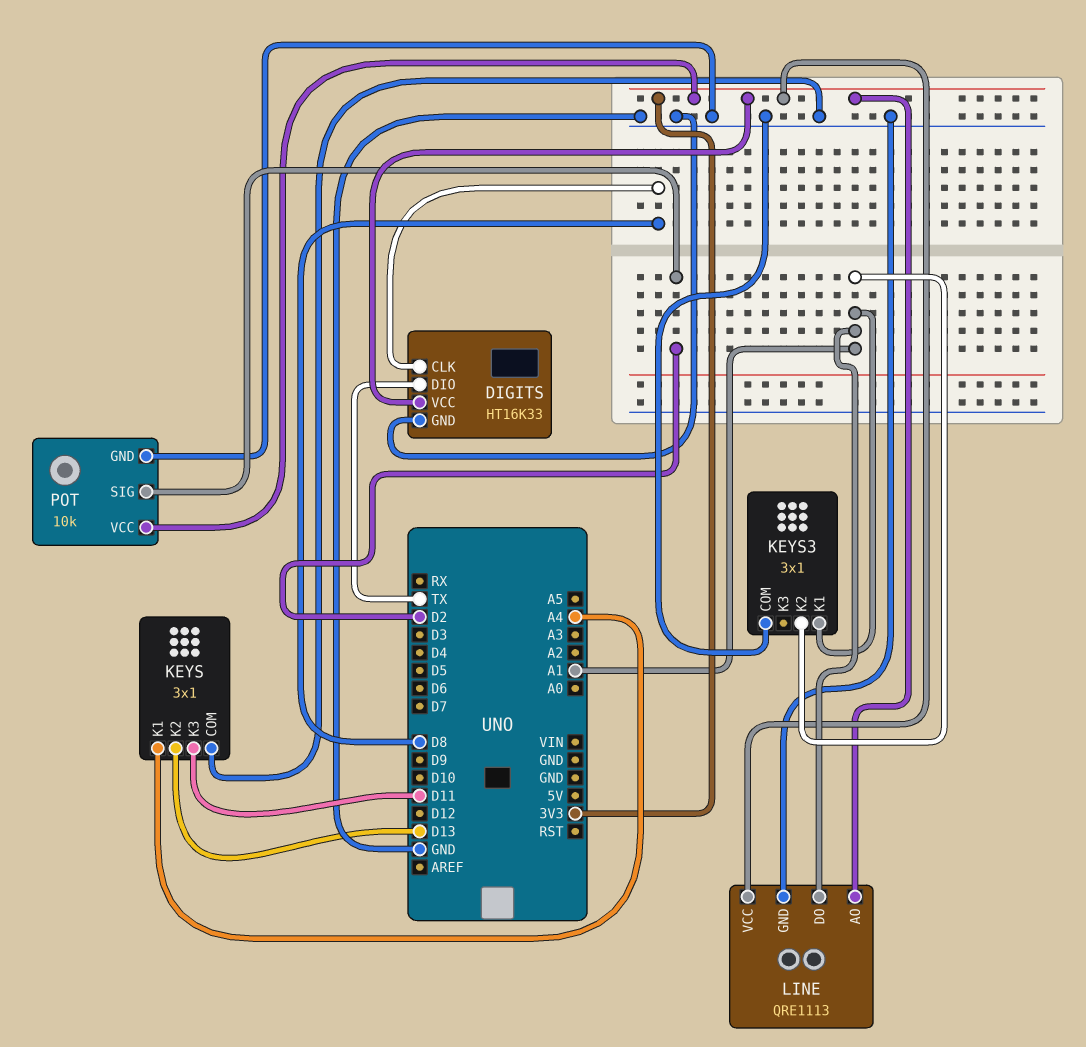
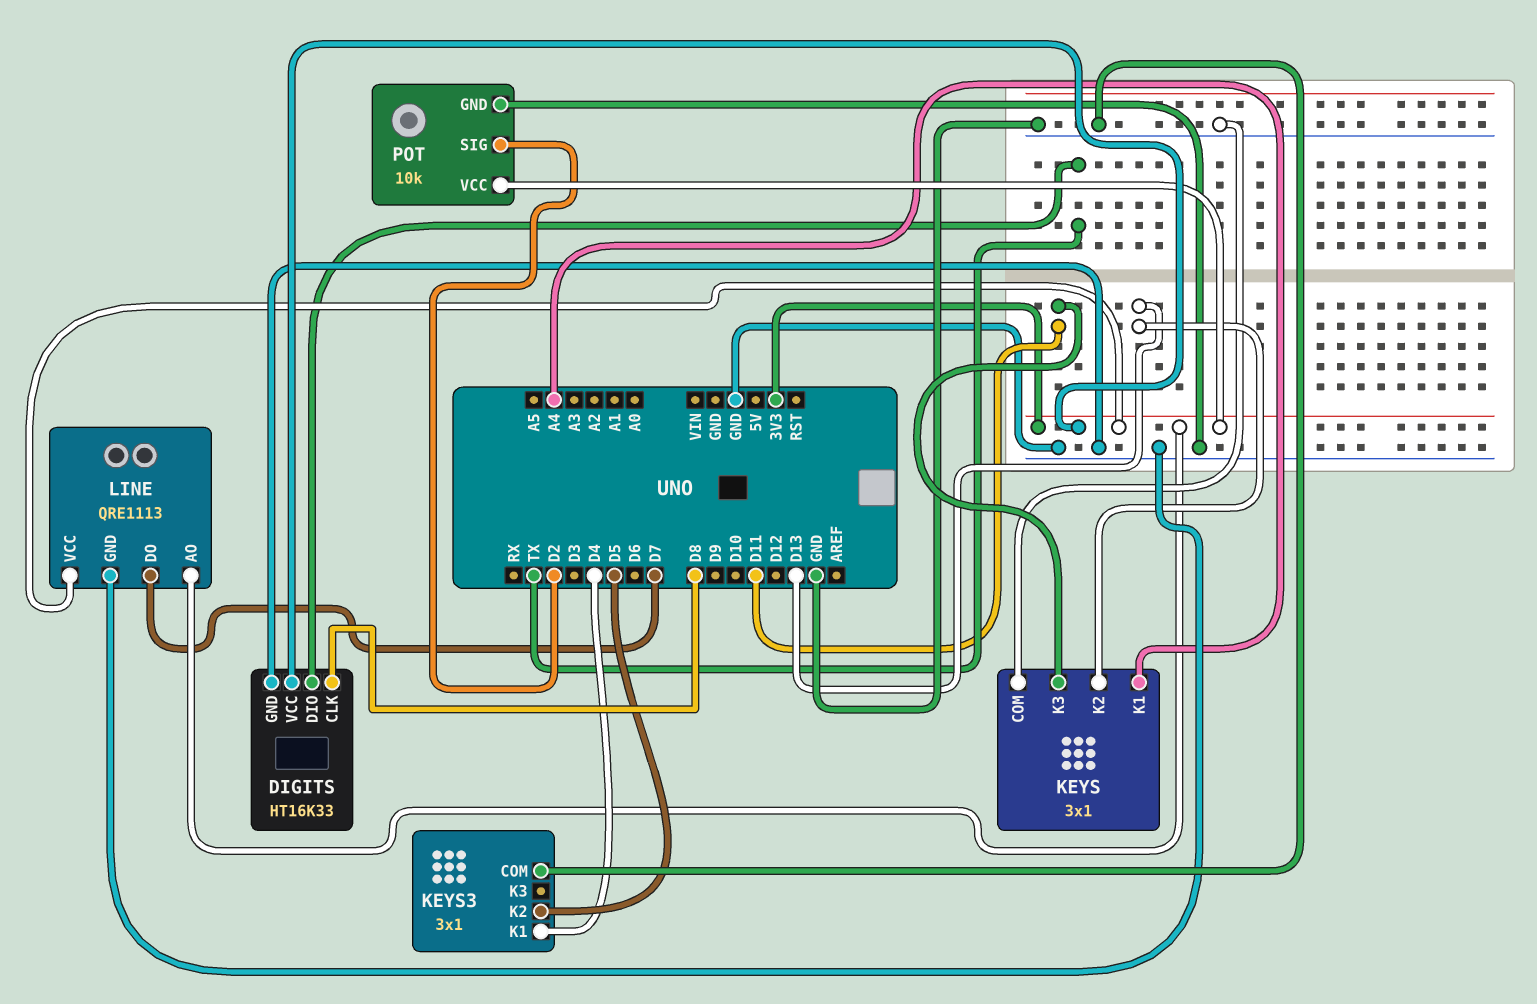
KEYS3 pin K1: A1 -> D4
KEYS3 pin K2: A1 -> D5
LINE pin DO: A1 -> D7

